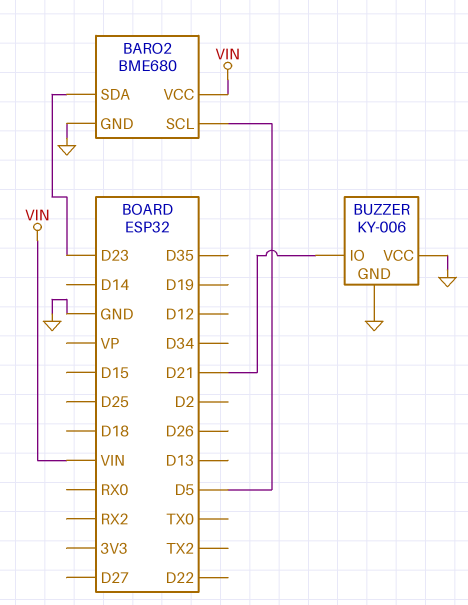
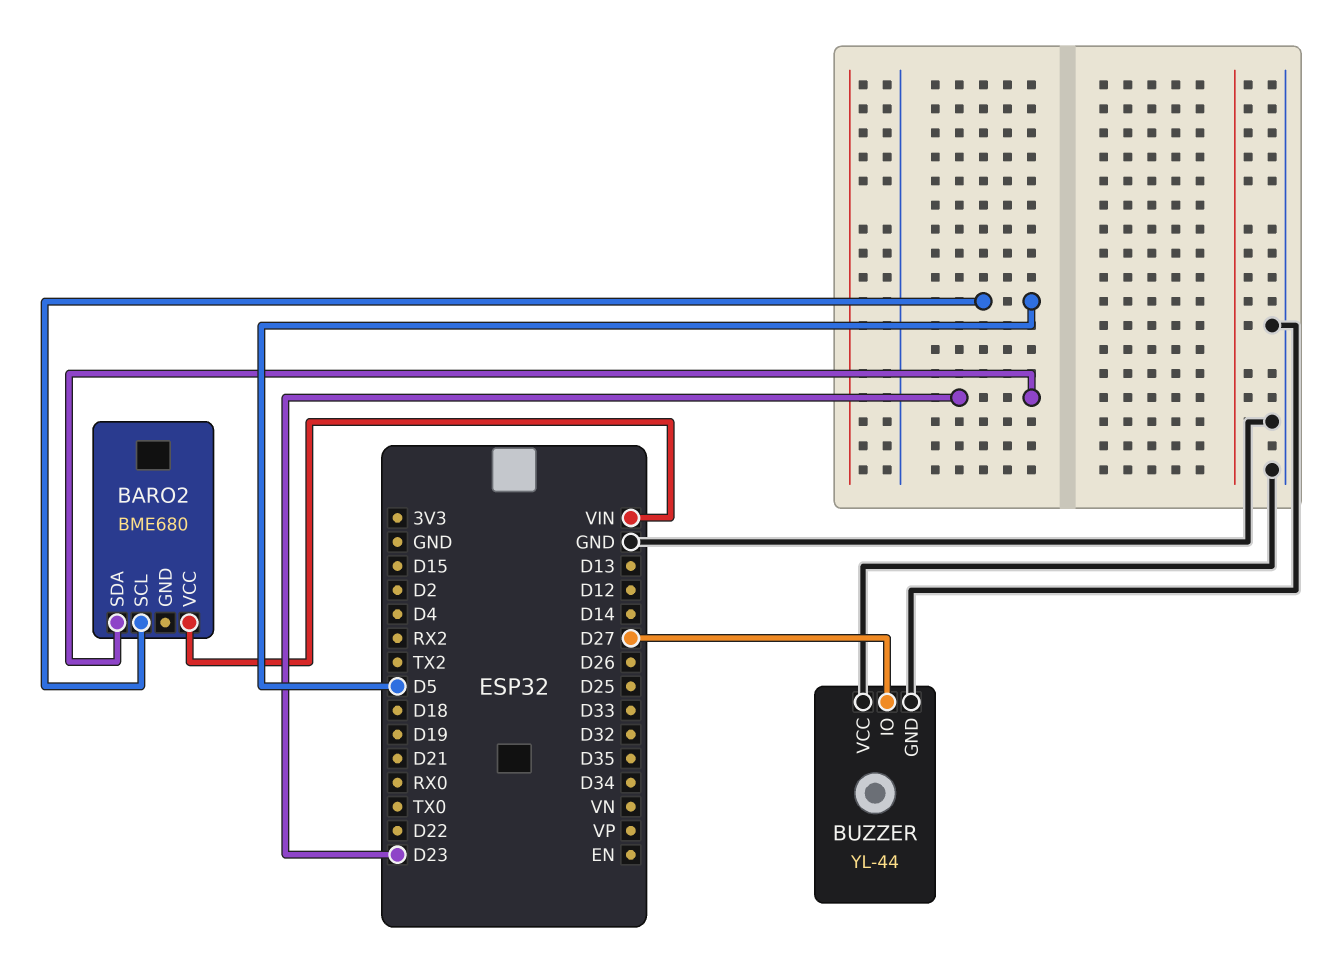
BARO2 pin GND: GND -> none
BUZZER: KY-006 -> YL-44
BUZZER pin IO: D21 -> D27

